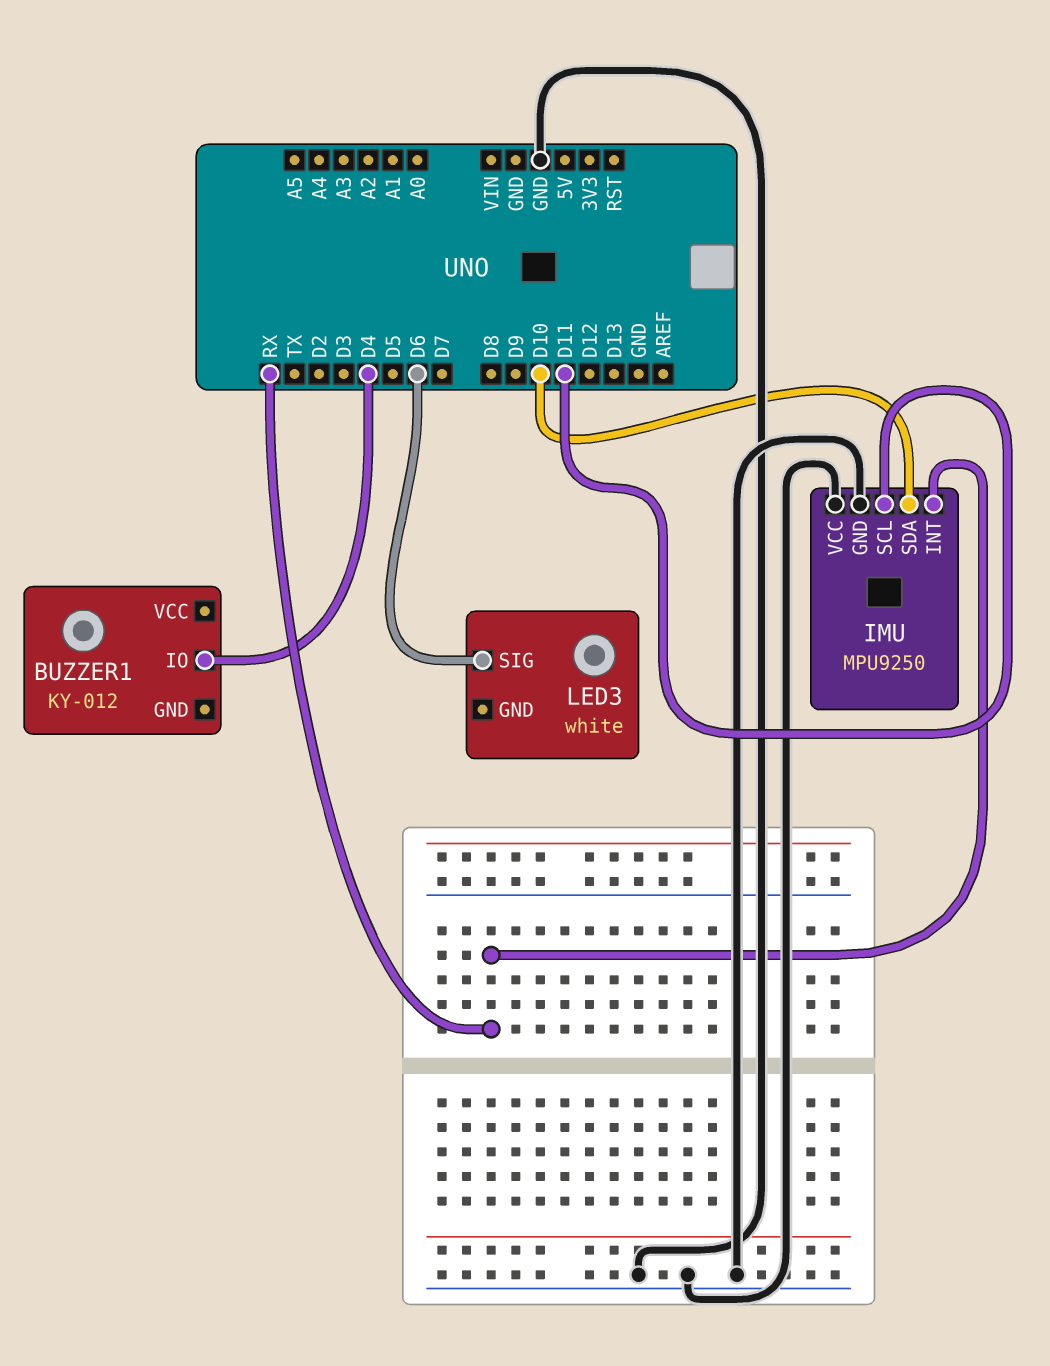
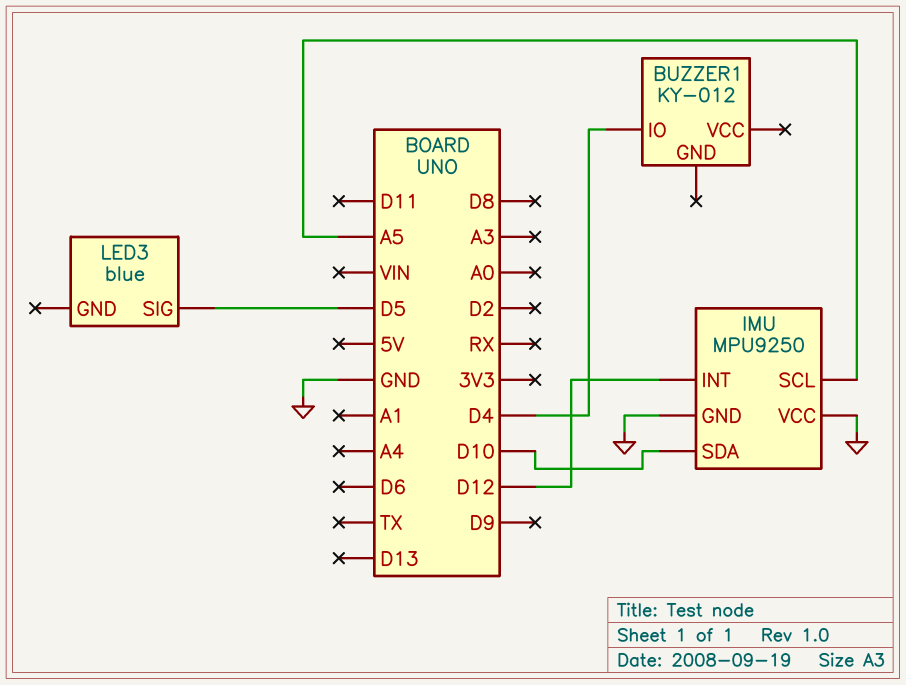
IMU pin INT: RX -> D12
IMU pin SCL: D11 -> A5
LED3: white -> blue
LED3 pin SIG: D6 -> D5

